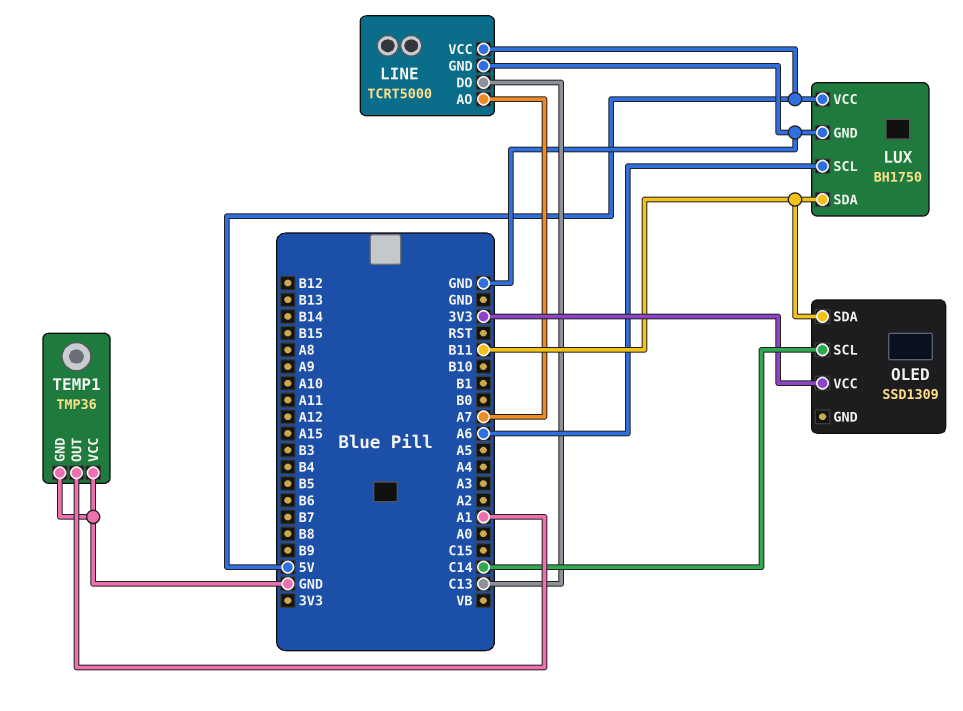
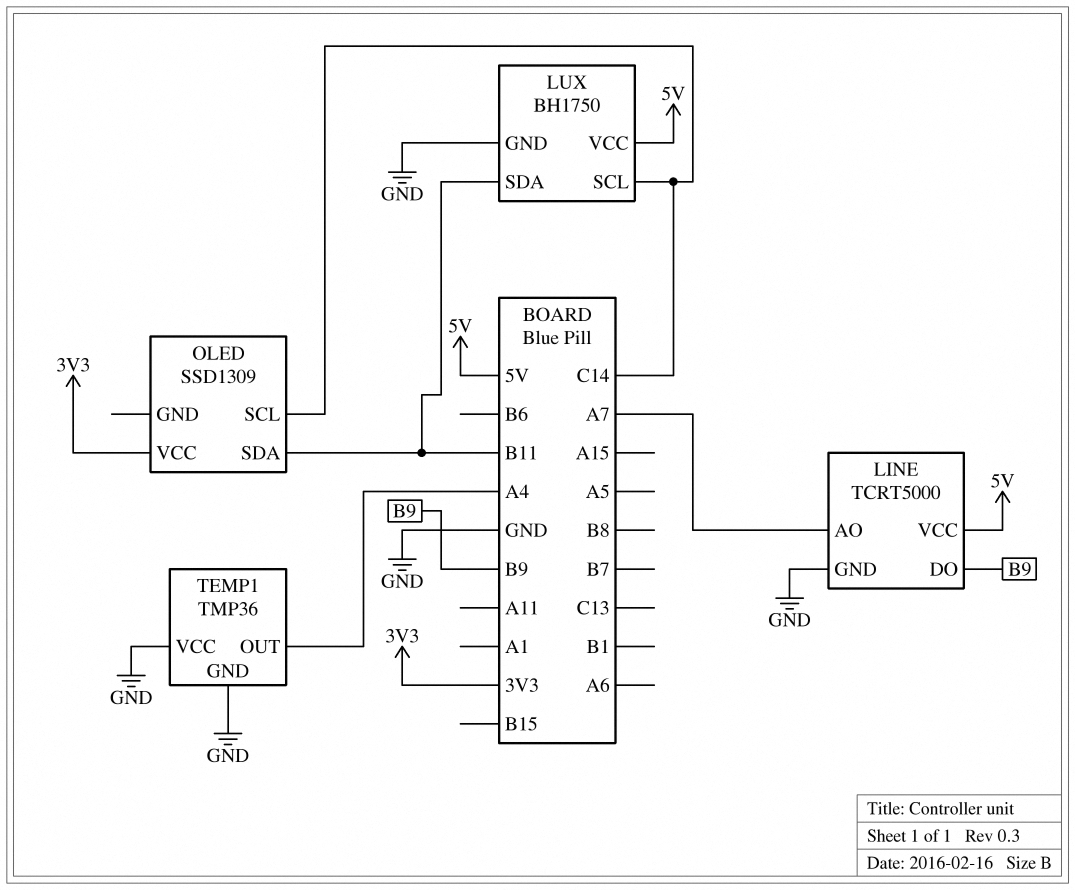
LINE pin DO: C13 -> B9
LUX pin SCL: A6 -> C14
TEMP1 pin OUT: A1 -> A4

